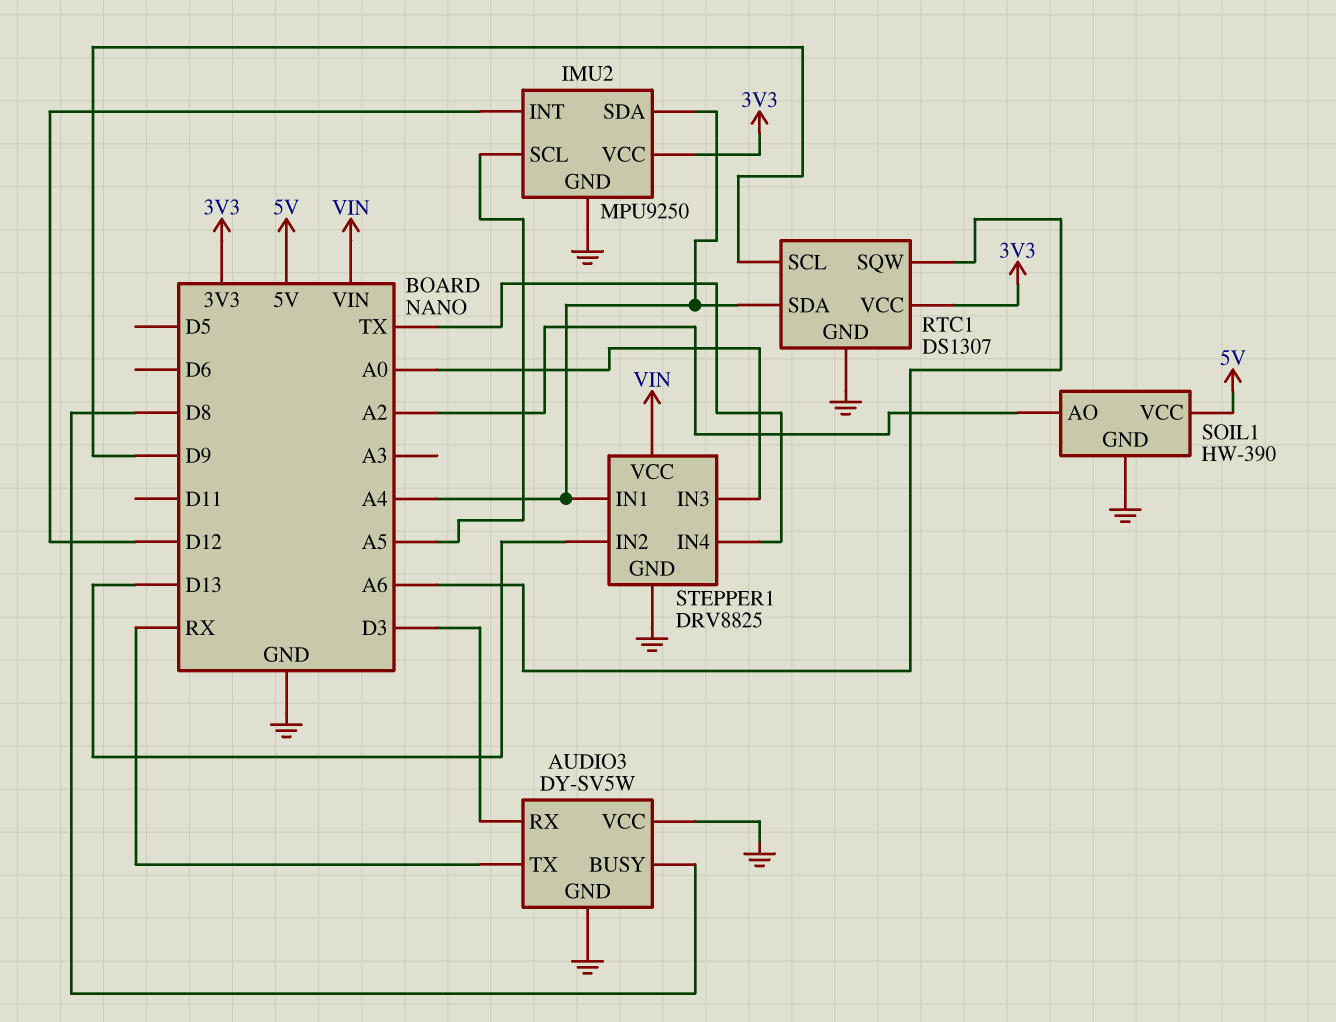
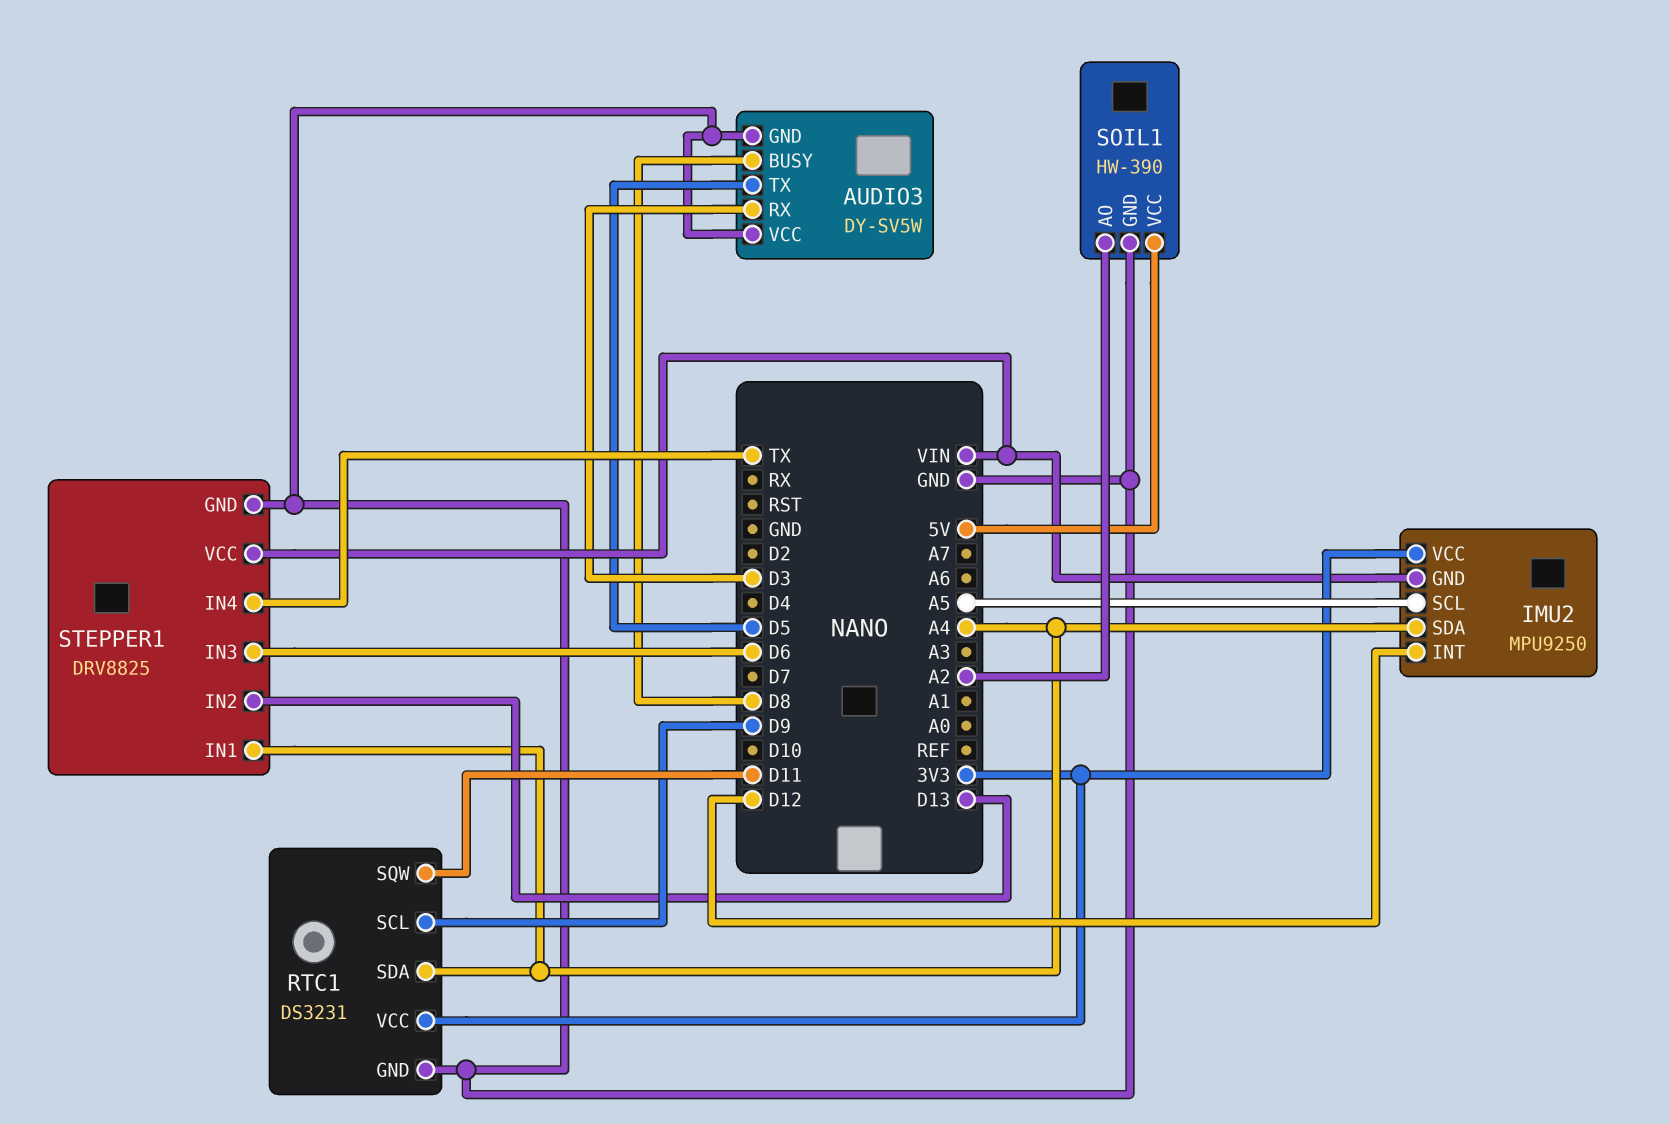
AUDIO3 pin TX: RX -> D5
IMU2 pin GND: GND -> VIN
RTC1: DS1307 -> DS3231
RTC1 pin SQW: A6 -> D11
STEPPER1 pin IN3: A0 -> D6

